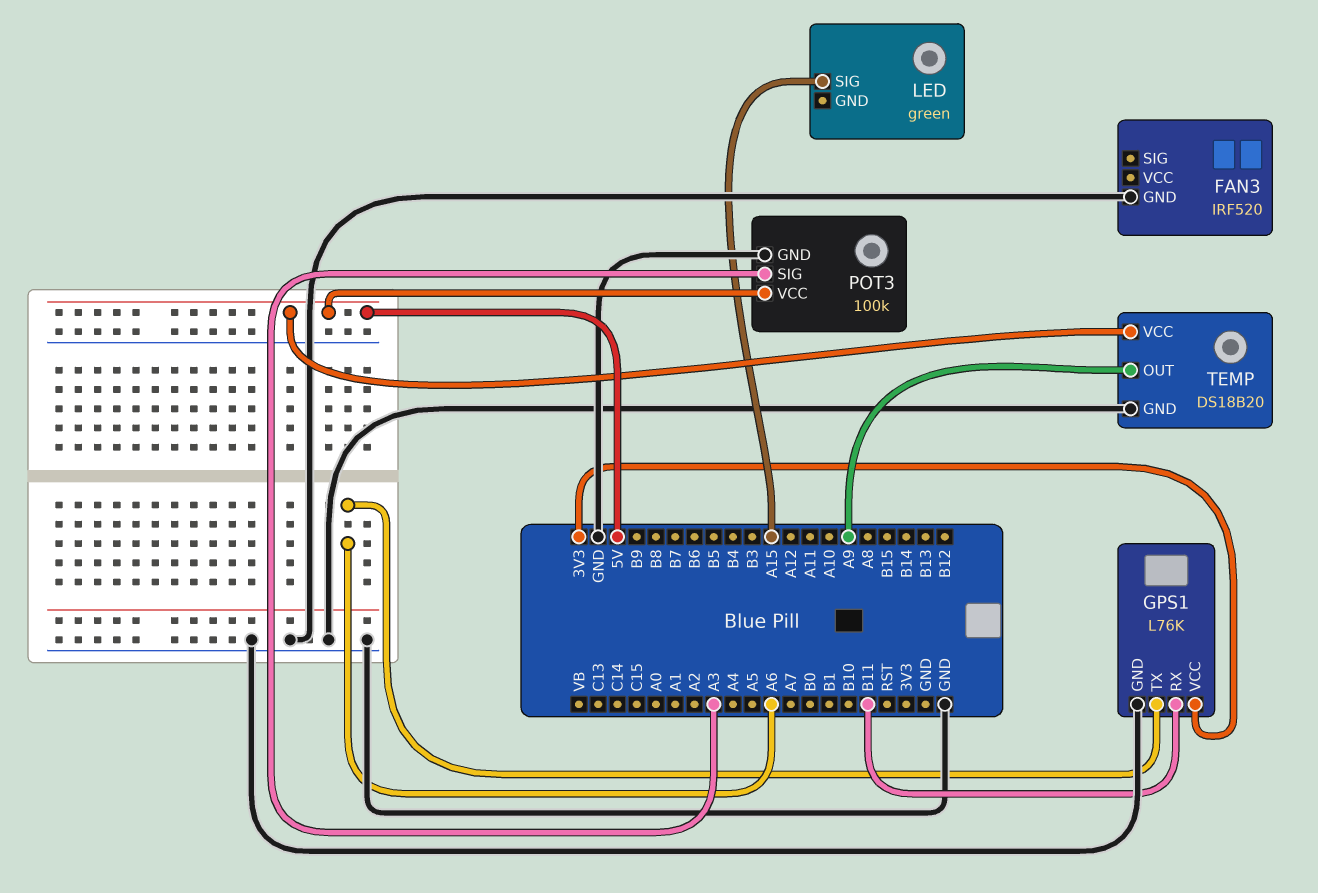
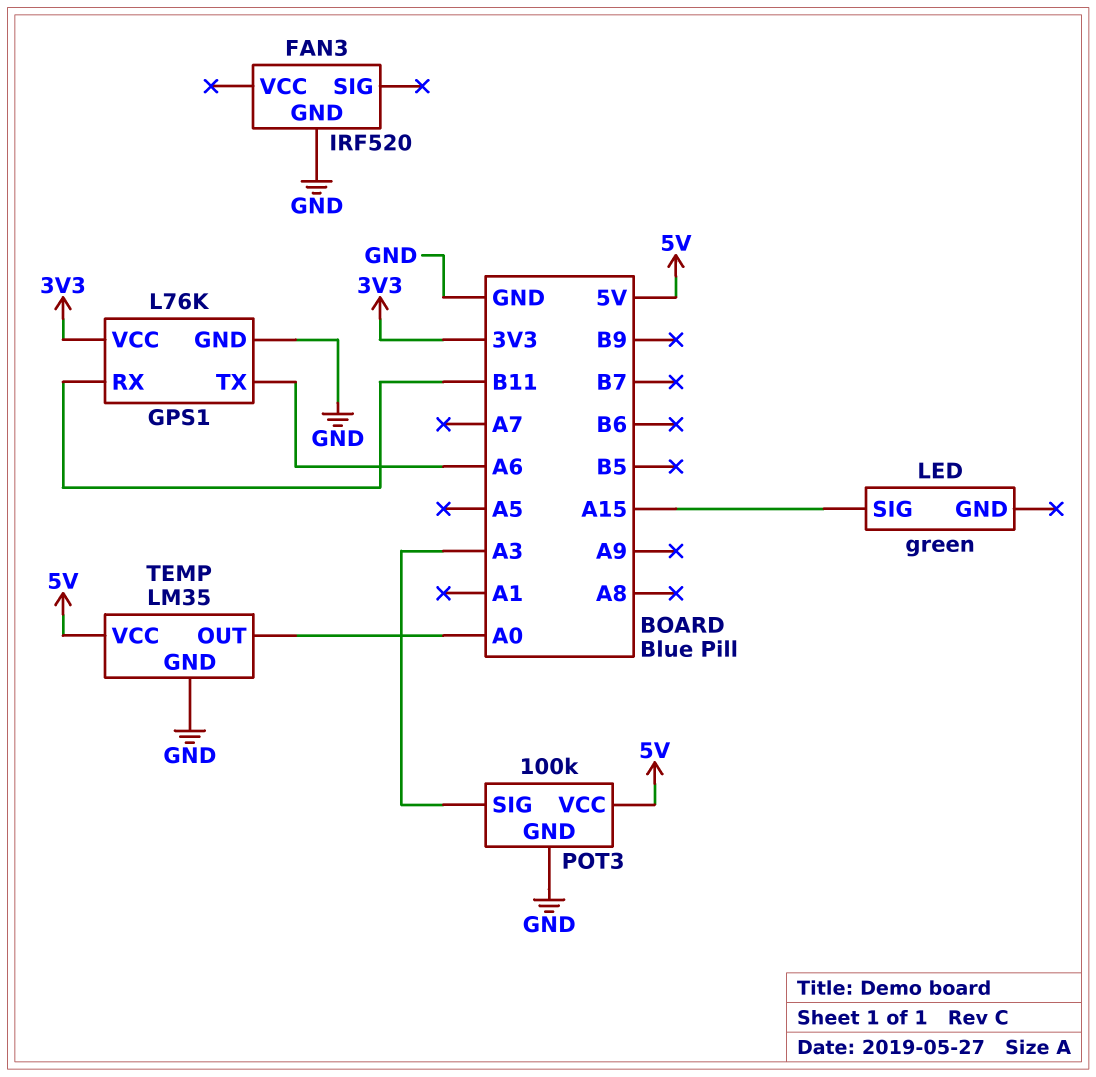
TEMP: DS18B20 -> LM35
TEMP pin OUT: A9 -> A0

